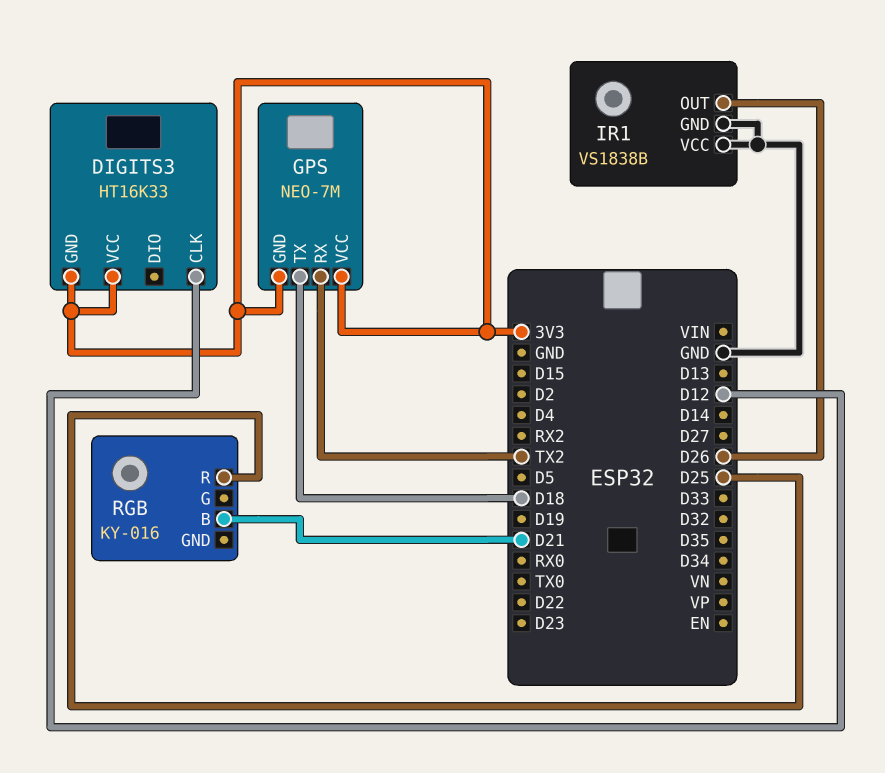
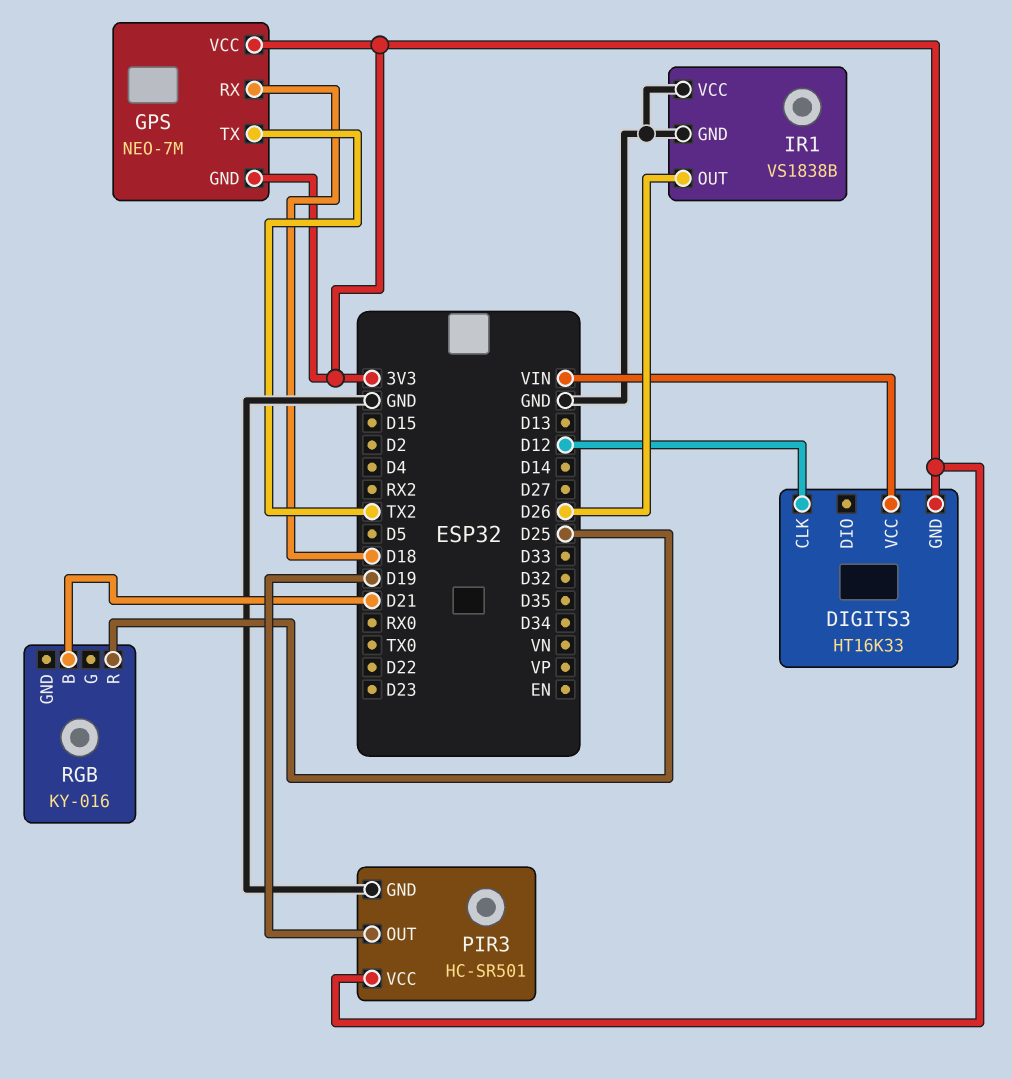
DIGITS3 pin VCC: 3V3 -> VIN
GPS pin RX: TX2 -> D18
GPS pin TX: D18 -> TX2
PIR3: none -> HC-SR501
PIR3 pin GND: none -> GND
PIR3 pin OUT: none -> D19
PIR3 pin VCC: none -> 3V3

